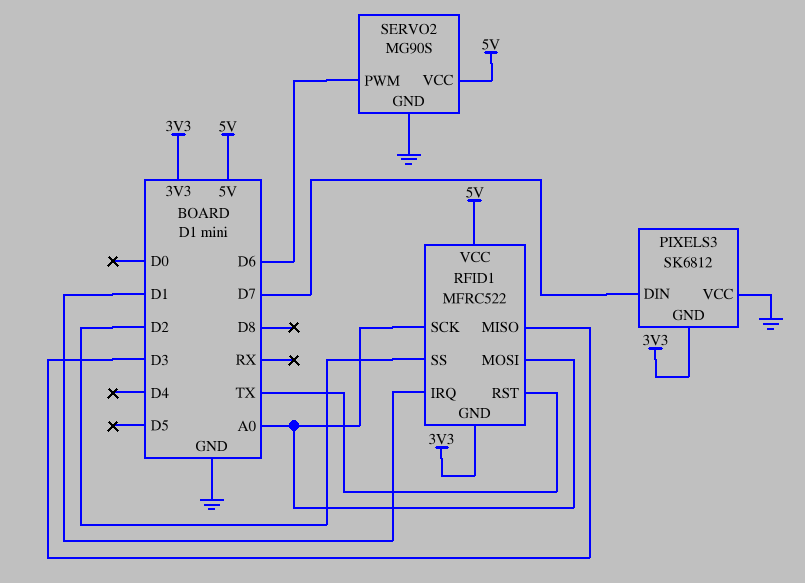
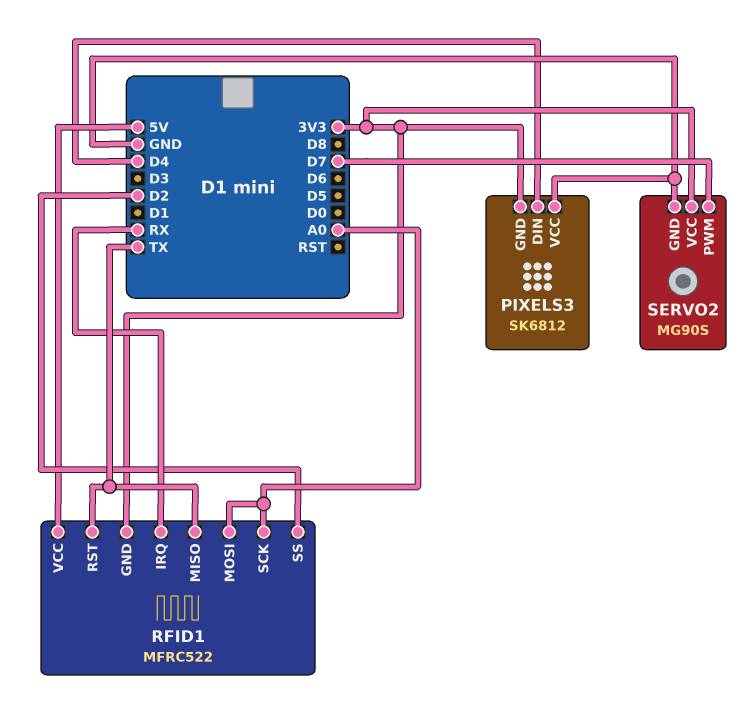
PIXELS3 pin DIN: D7 -> D4
RFID1 pin IRQ: D1 -> RX
RFID1 pin MISO: D3 -> TX
SERVO2 pin PWM: D6 -> D7
SERVO2 pin VCC: 5V -> 3V3

